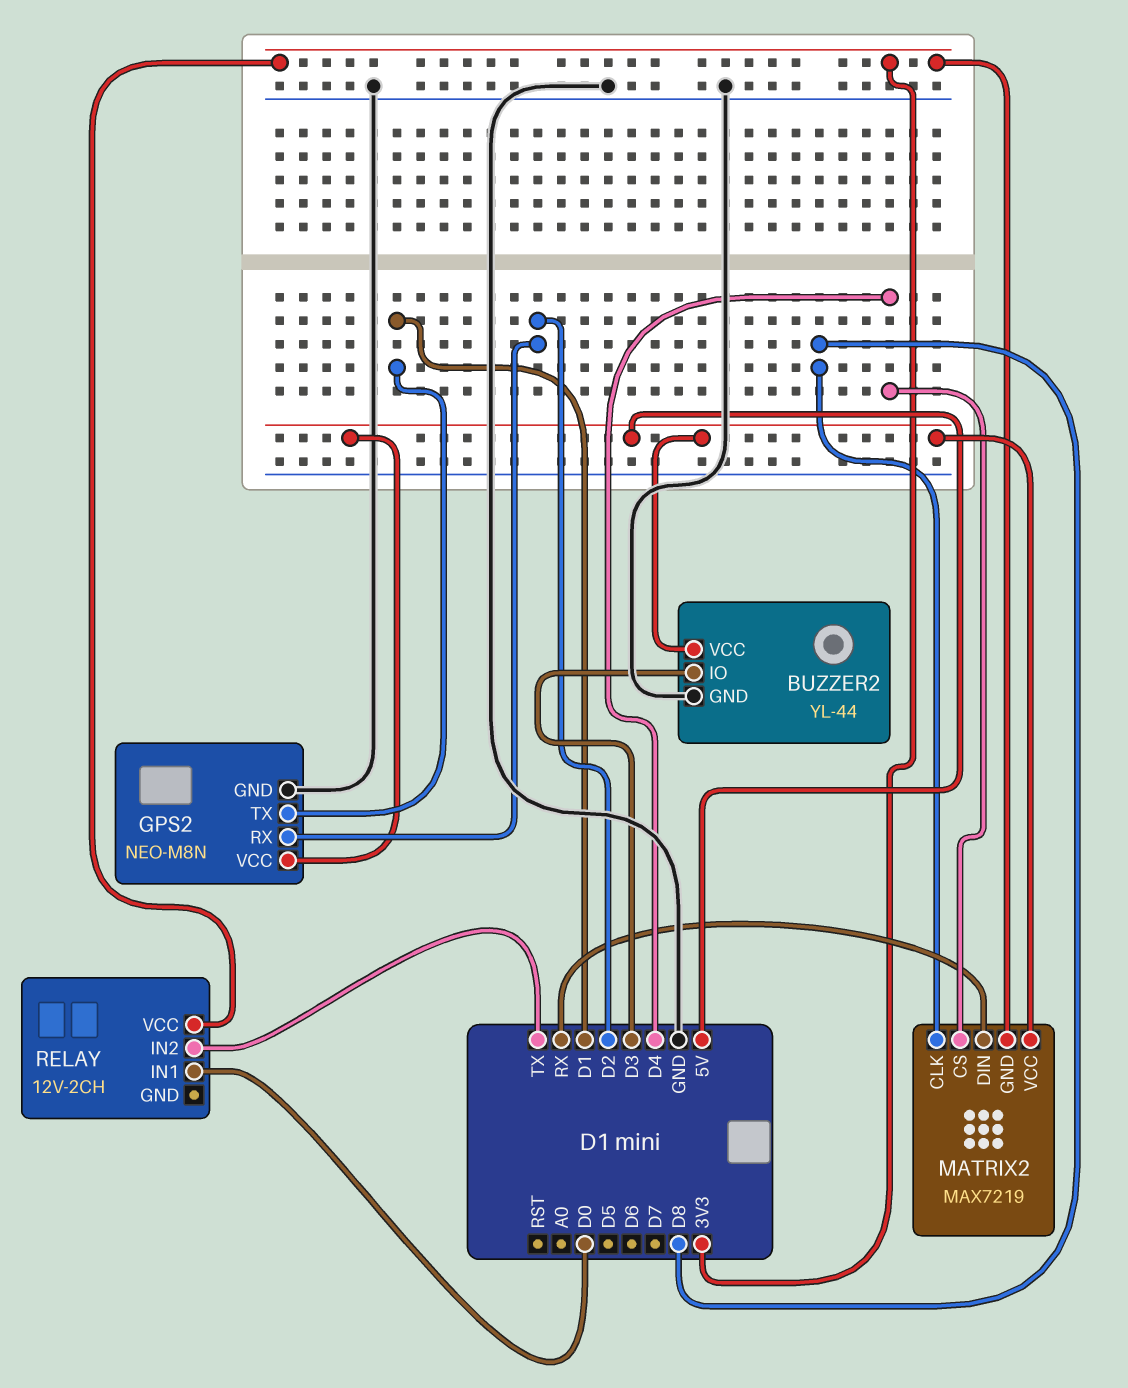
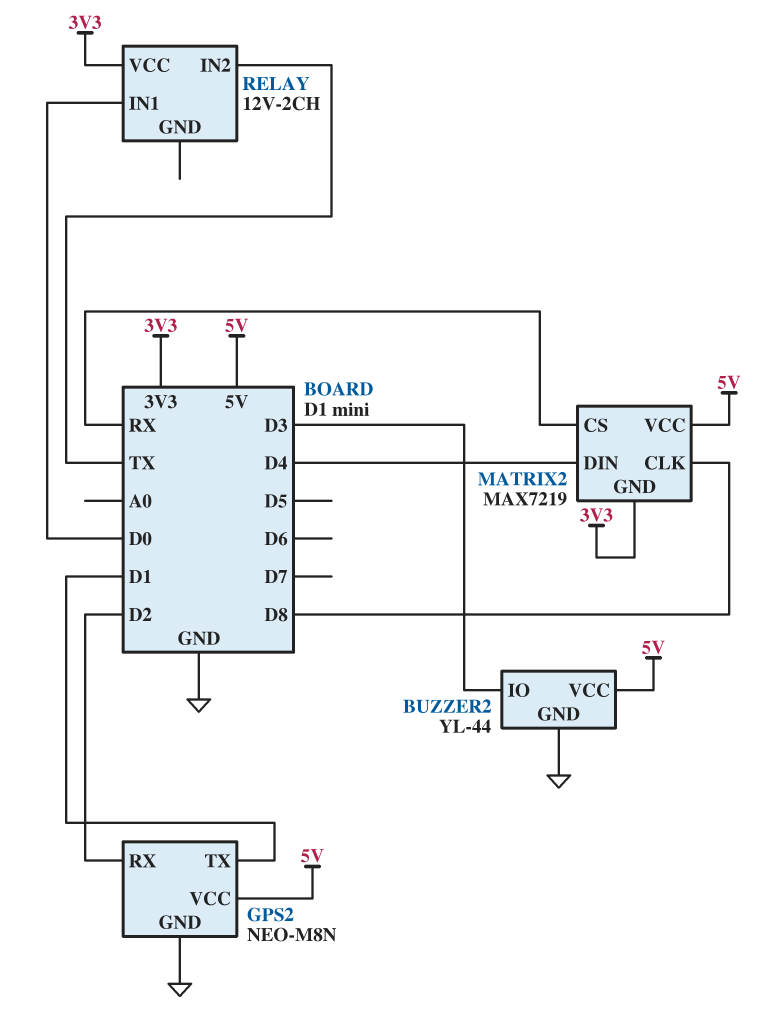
MATRIX2 pin CS: D4 -> RX
MATRIX2 pin DIN: RX -> D4

